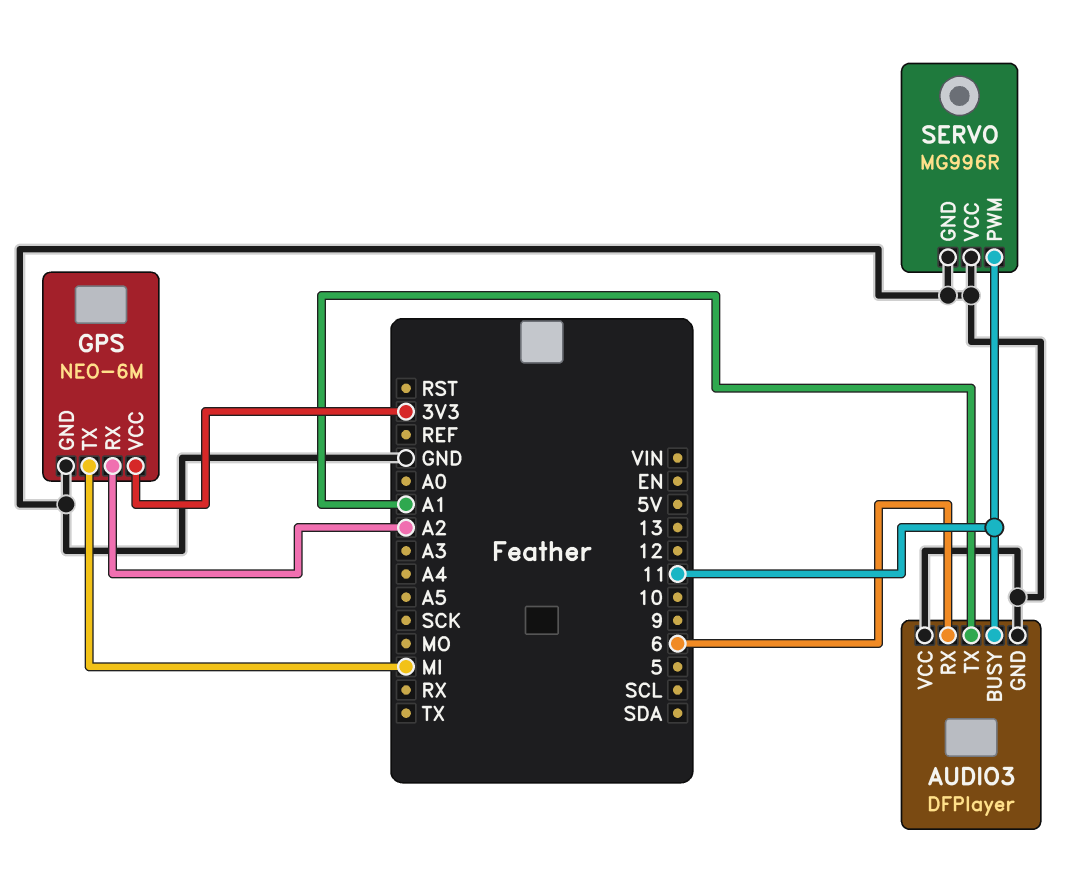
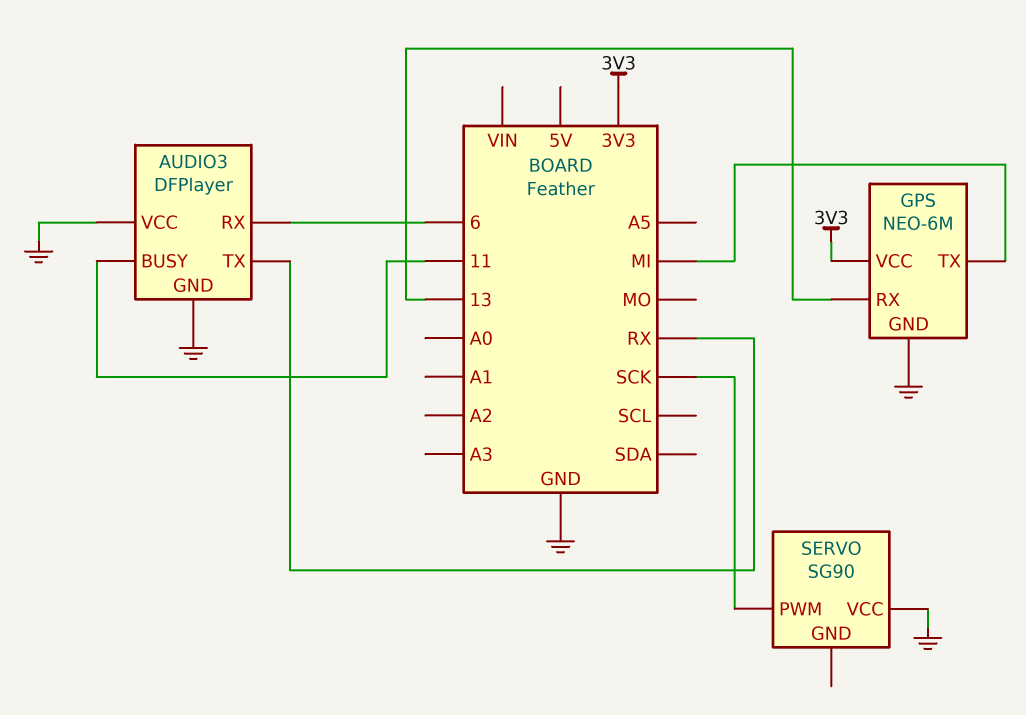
AUDIO3 pin TX: A1 -> RX
GPS pin RX: A2 -> 13
SERVO: MG996R -> SG90
SERVO pin GND: GND -> none
SERVO pin PWM: 11 -> SCK

